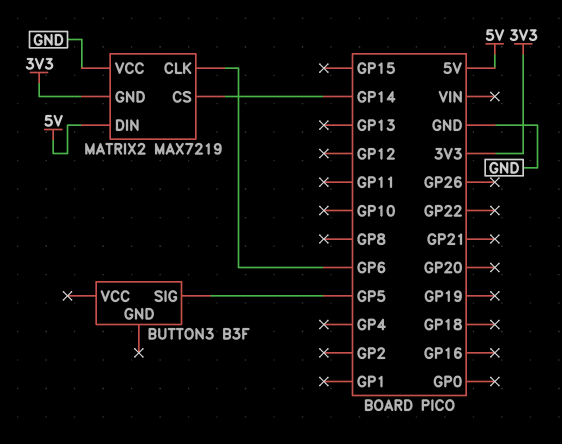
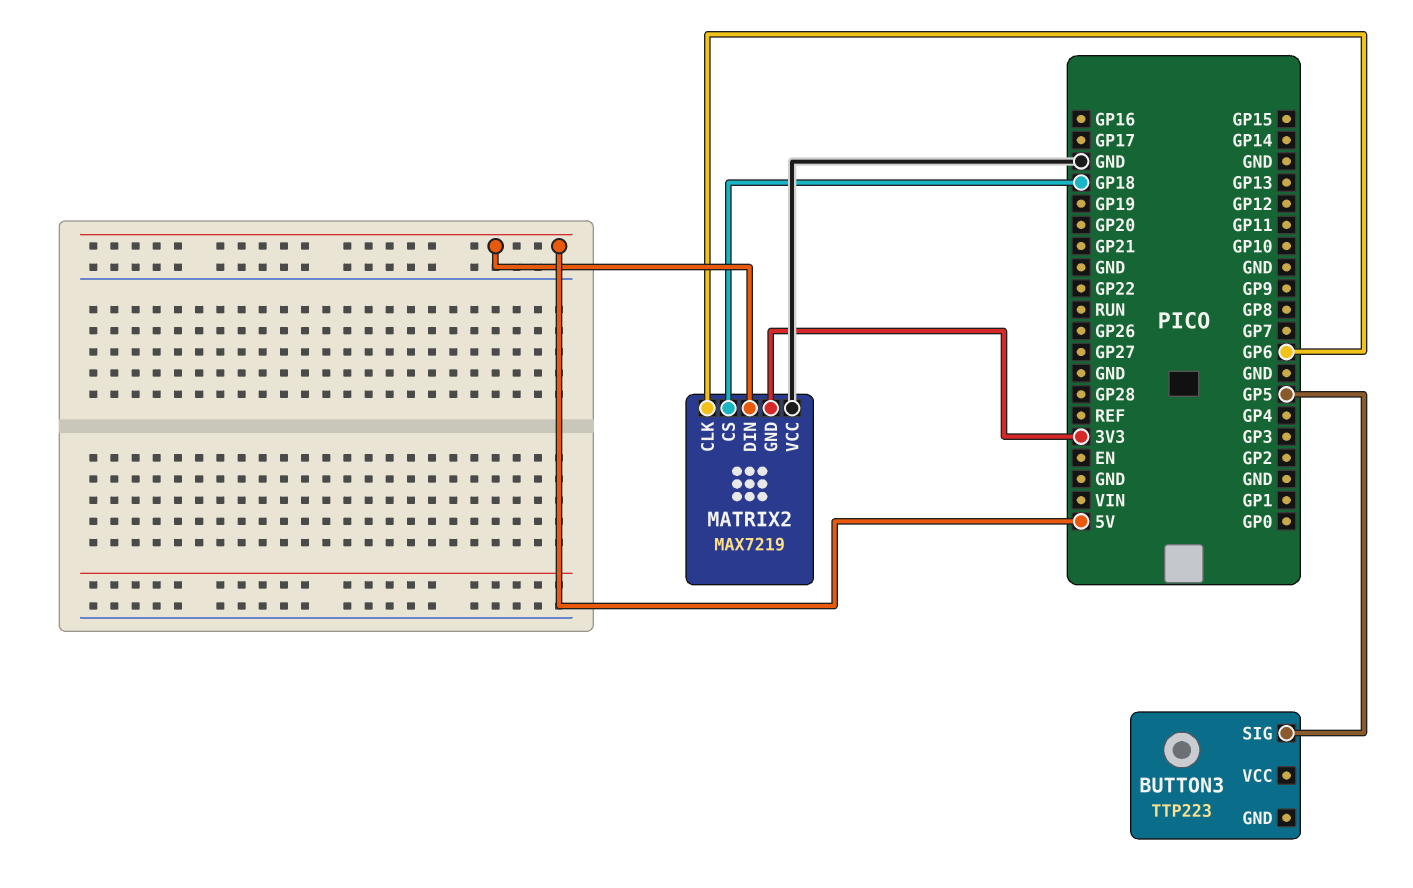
BUTTON3: B3F -> TTP223
MATRIX2 pin CS: GP14 -> GP18

